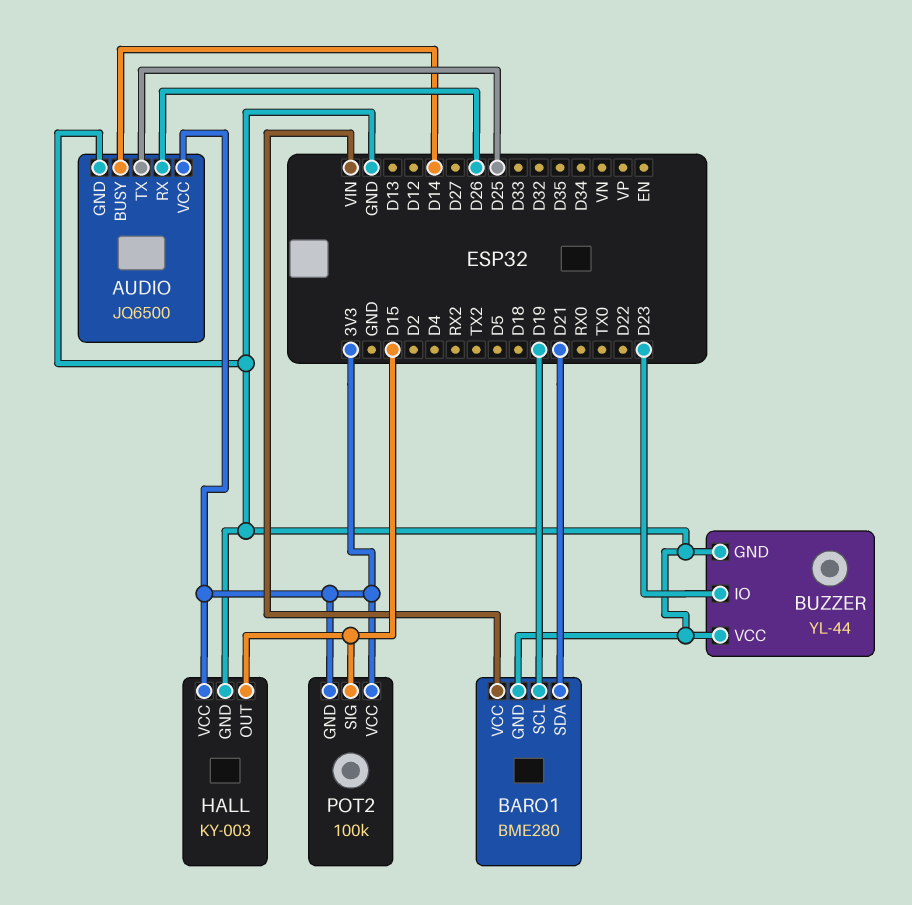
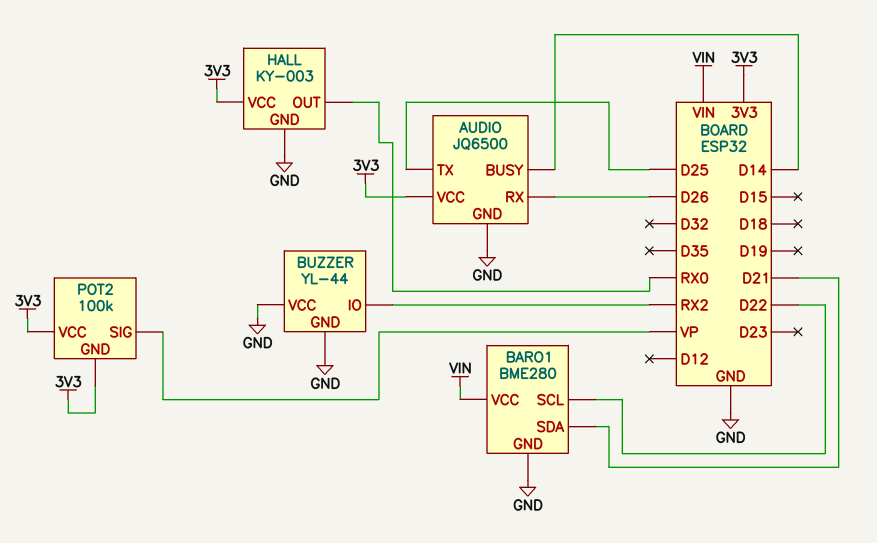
BARO1 pin SCL: D19 -> D22
BUZZER pin IO: D23 -> RX2
HALL pin OUT: D15 -> RX0
POT2 pin SIG: D15 -> VP

